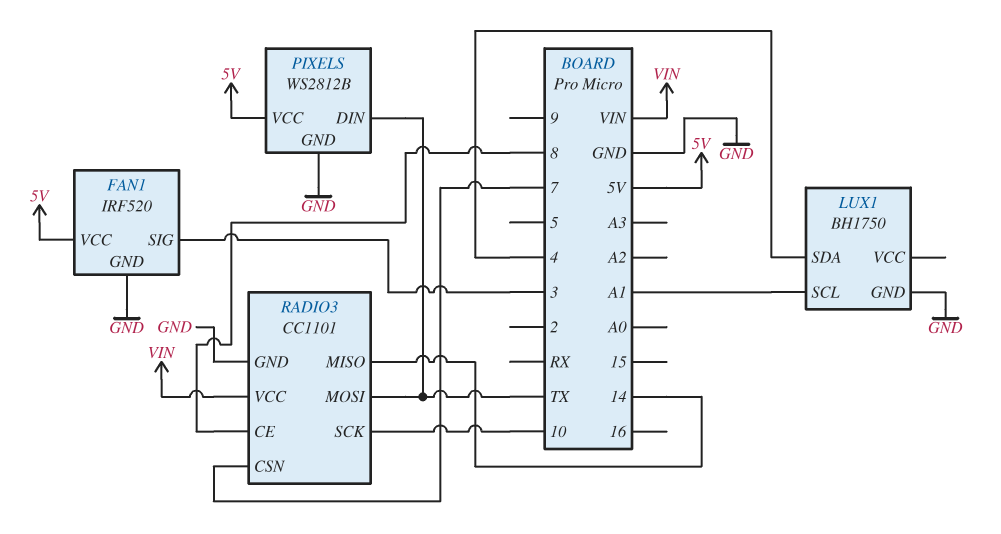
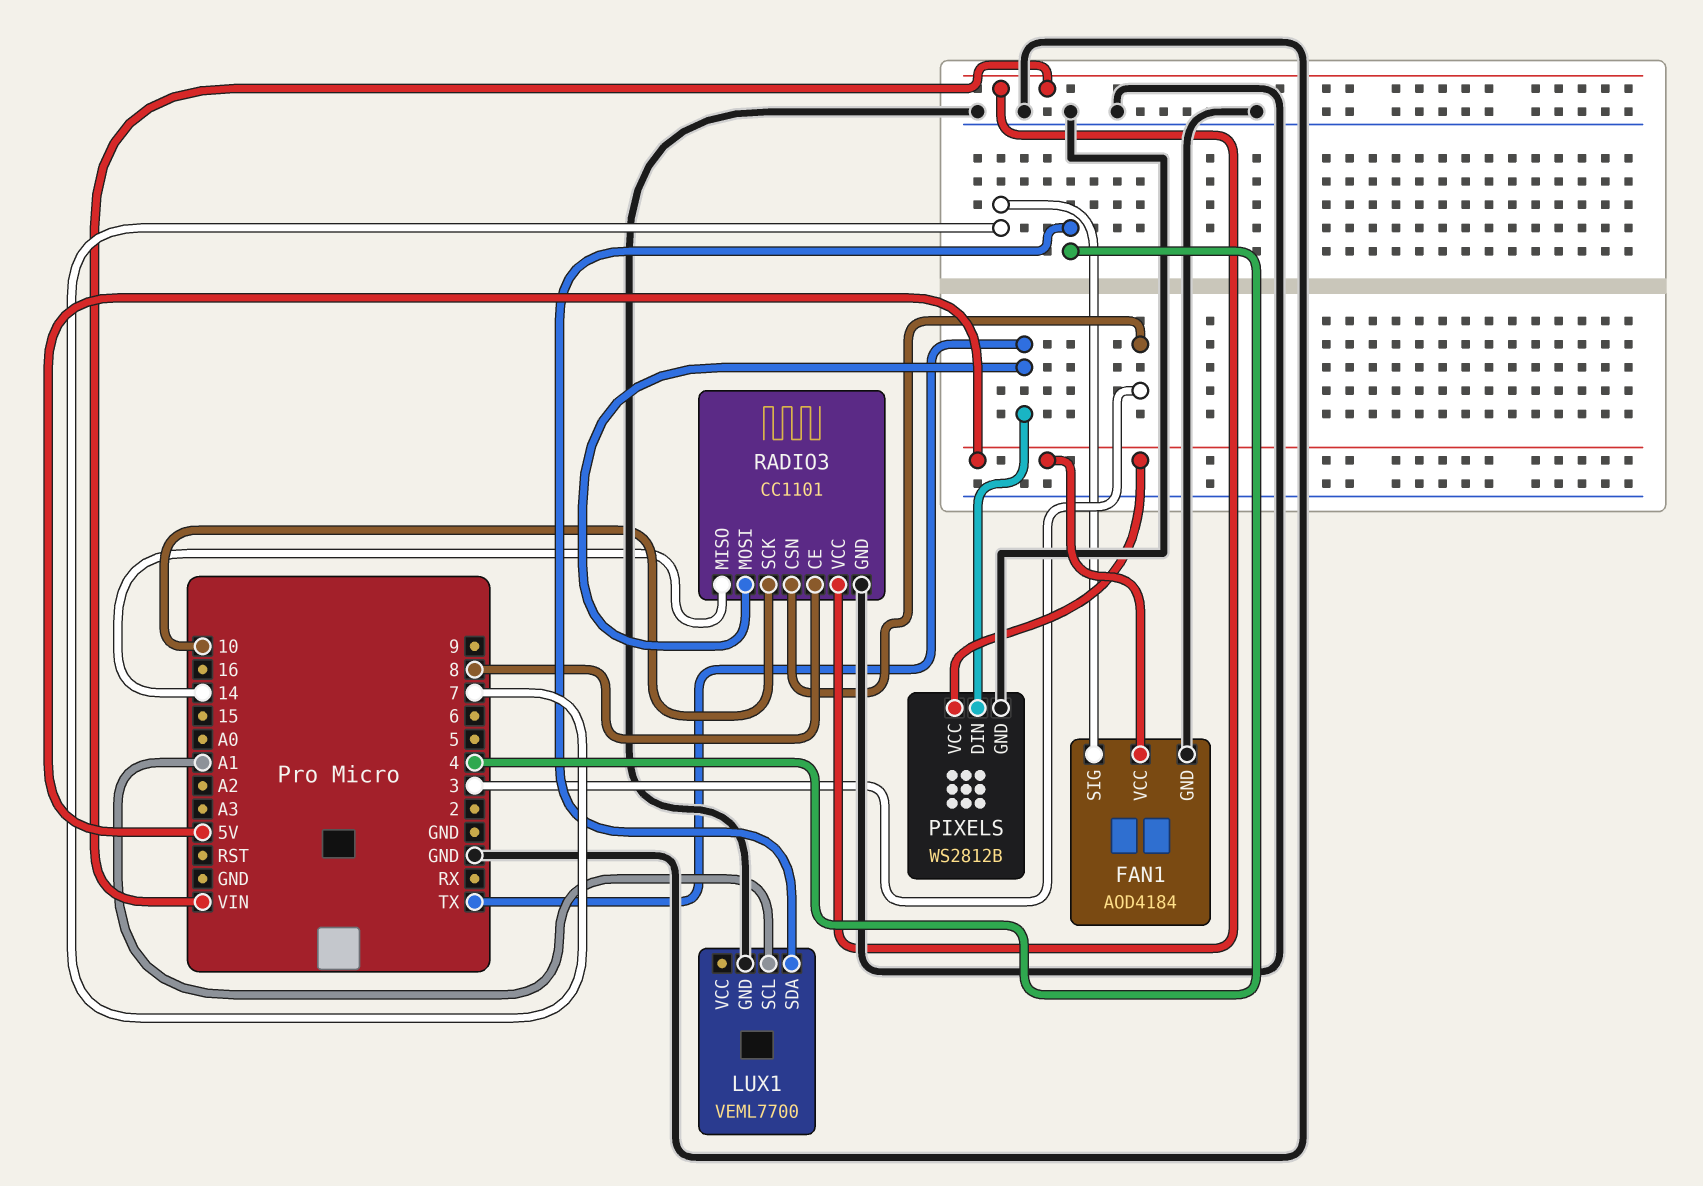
FAN1: IRF520 -> AOD4184
FAN1 pin SIG: 3 -> 7
LUX1: BH1750 -> VEML7700
RADIO3 pin CSN: 7 -> 3

